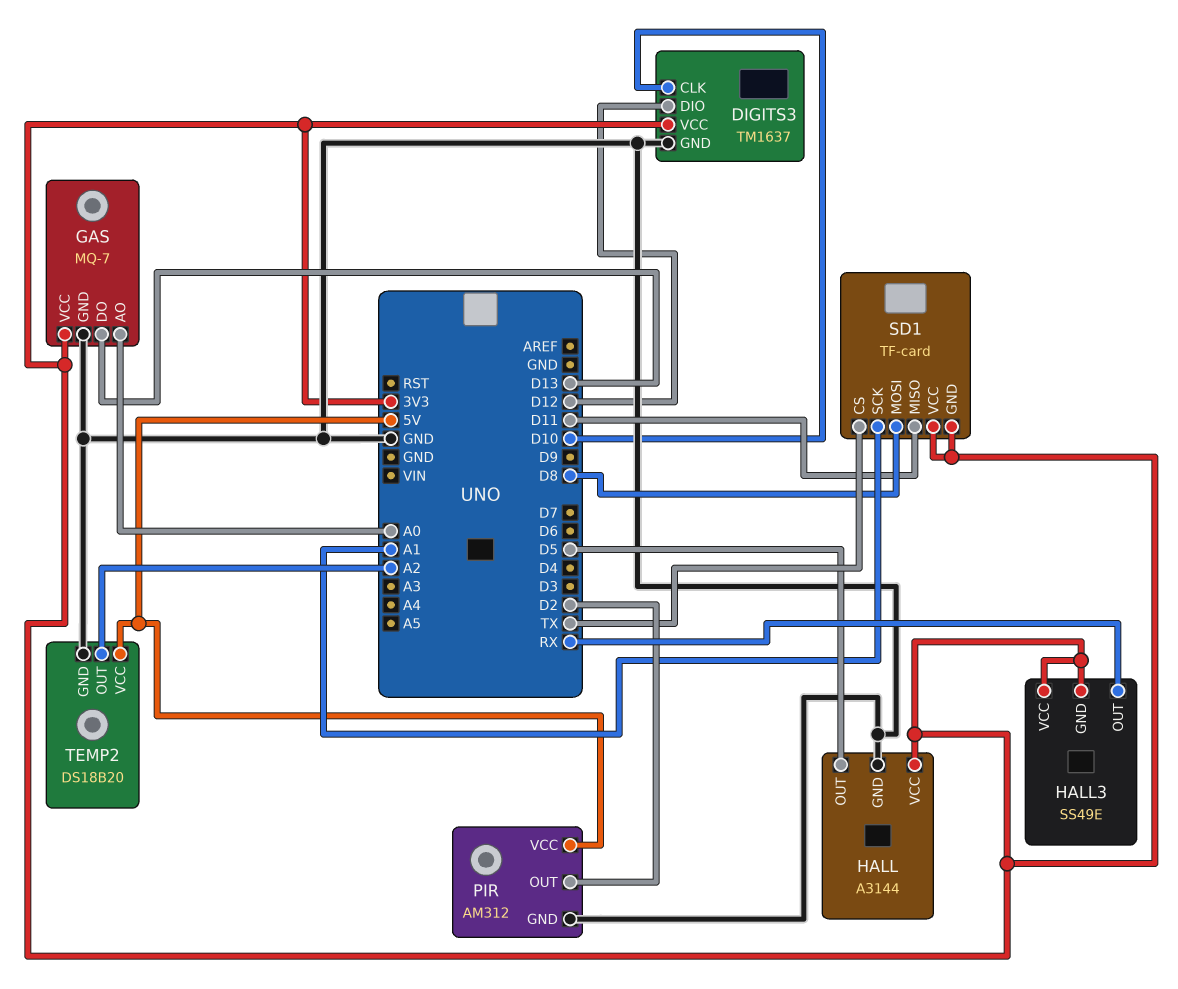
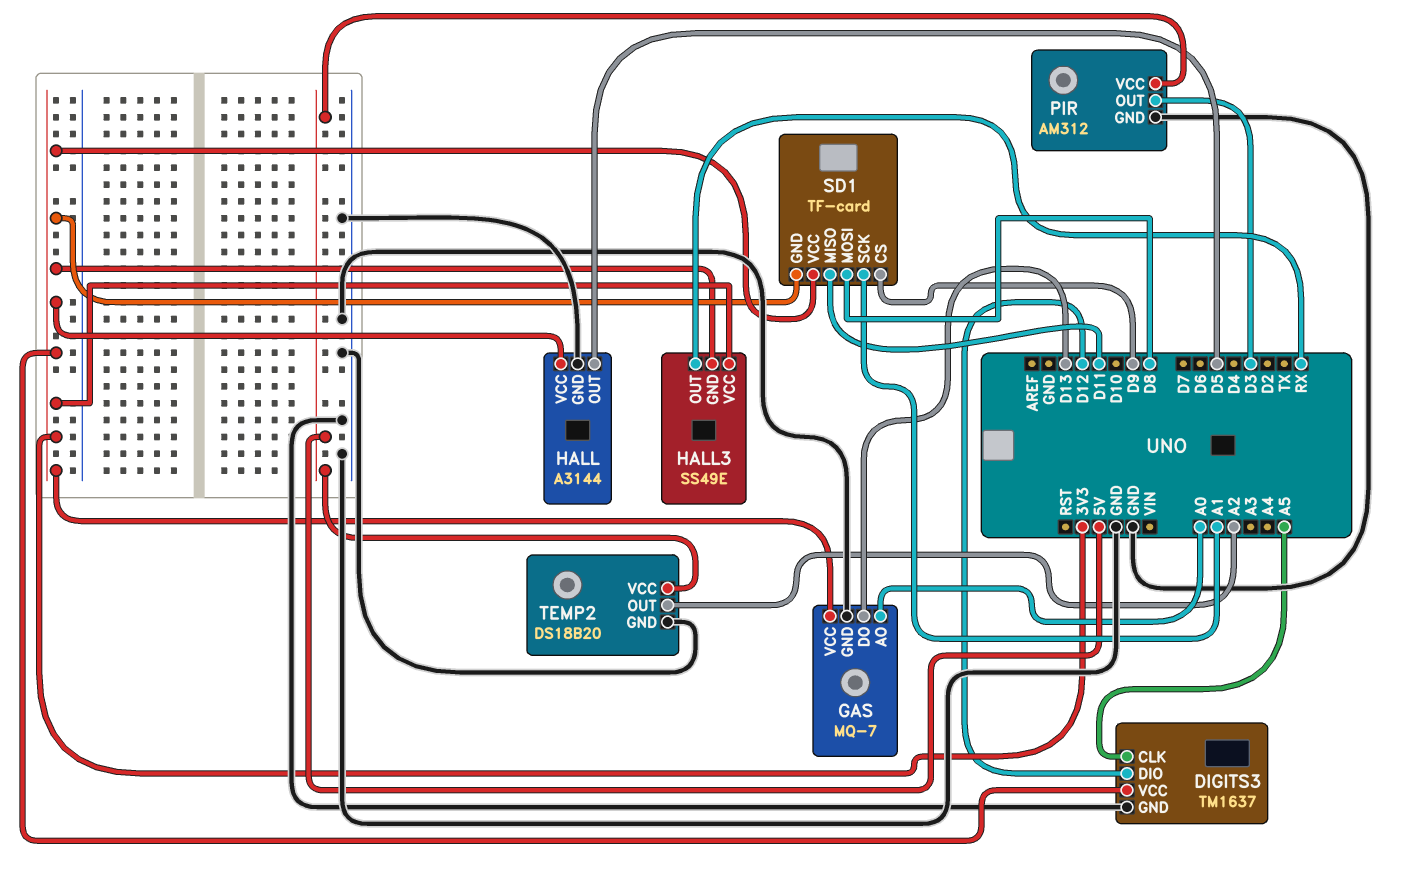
DIGITS3 pin CLK: D10 -> A5
PIR pin OUT: D2 -> D3
SD1 pin CS: TX -> D9

